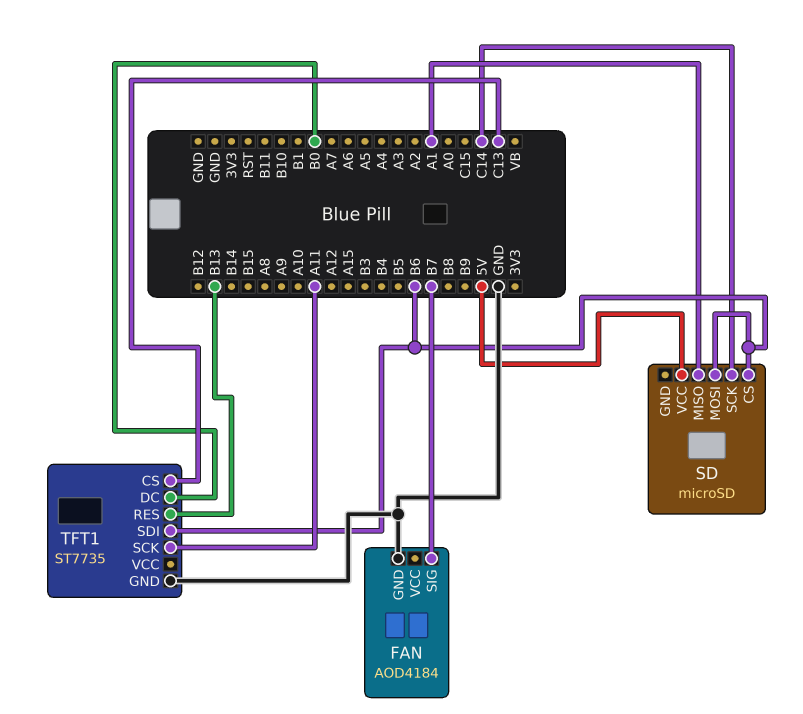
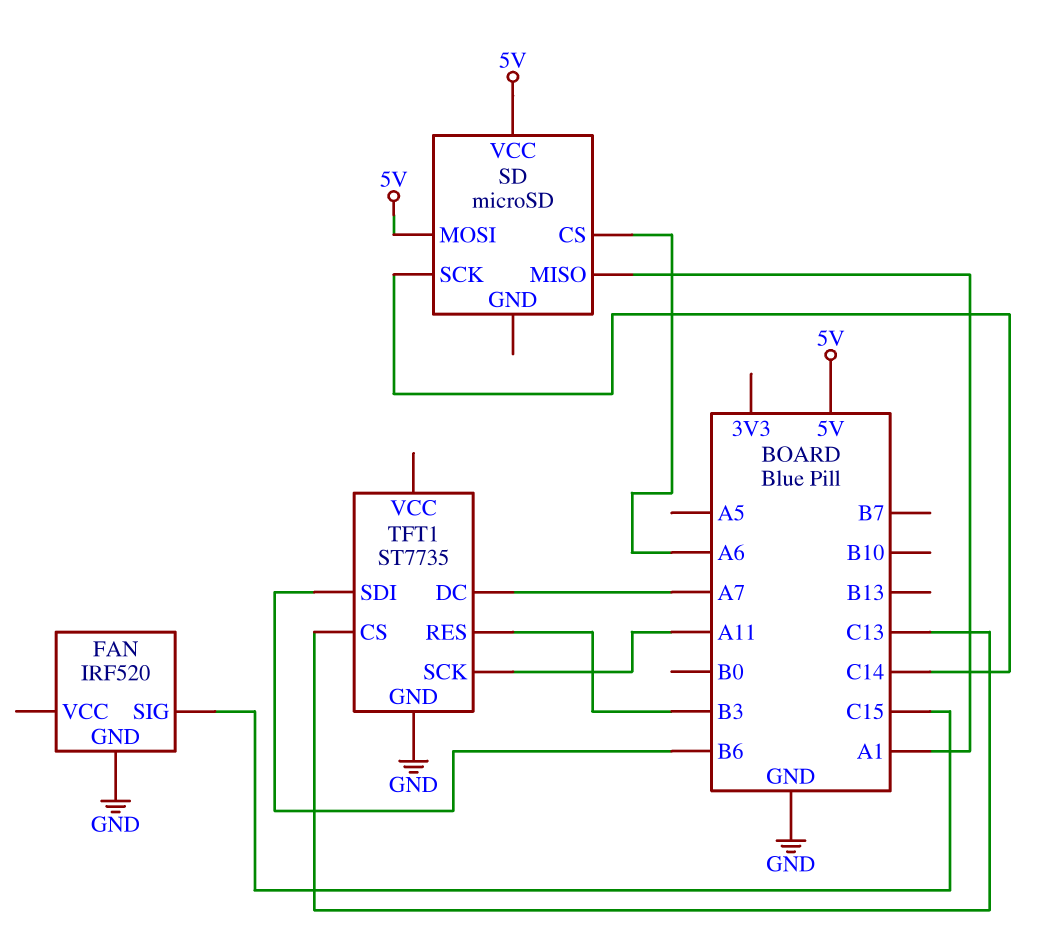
FAN: AOD4184 -> IRF520
FAN pin SIG: B7 -> C15
SD pin CS: B6 -> A6
SD pin MOSI: B6 -> 5V
TFT1 pin DC: B0 -> A7
TFT1 pin RES: B13 -> B3

